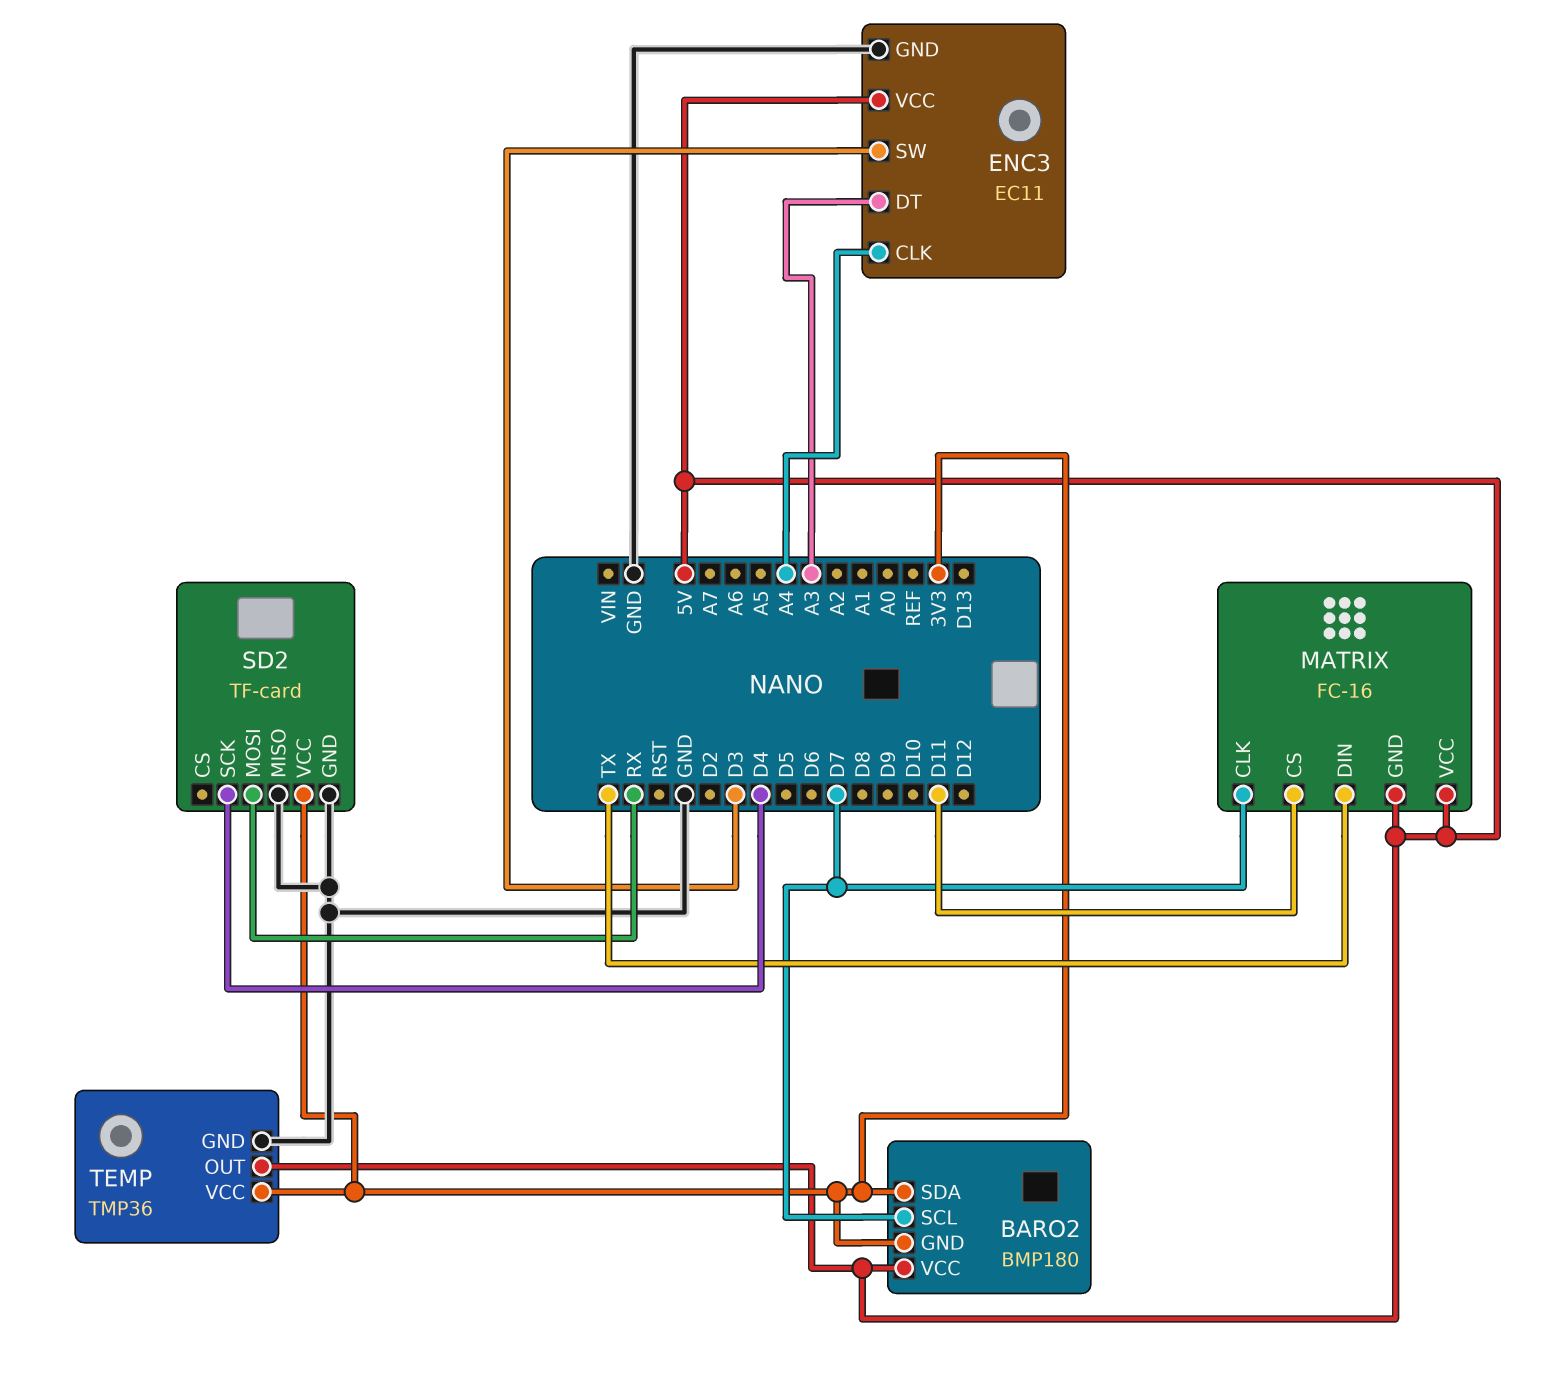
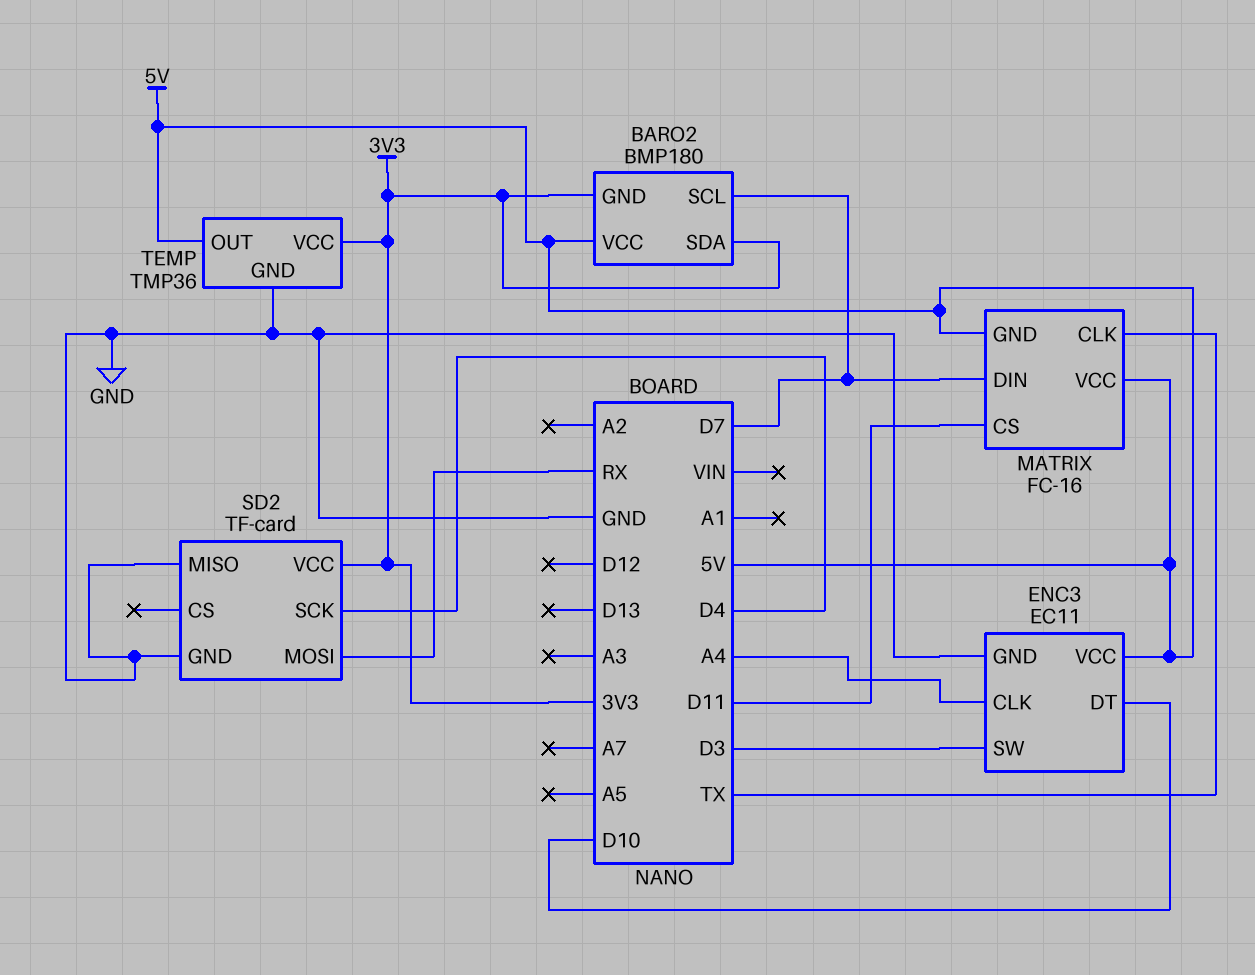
ENC3 pin DT: A3 -> D10
MATRIX pin CLK: D7 -> TX
MATRIX pin DIN: TX -> D7

